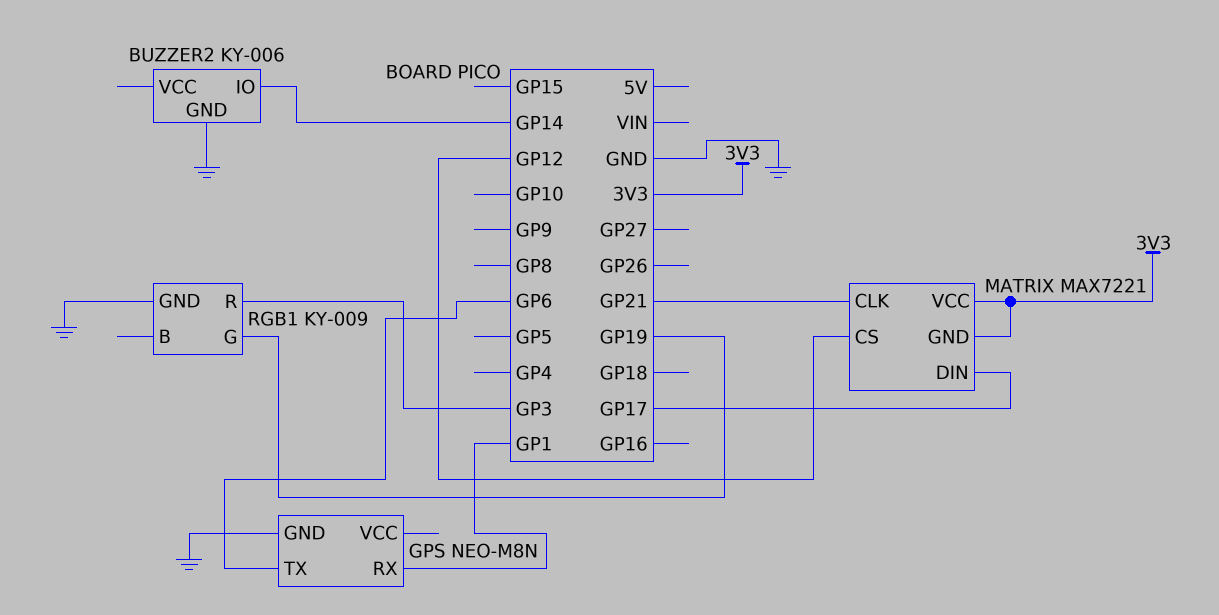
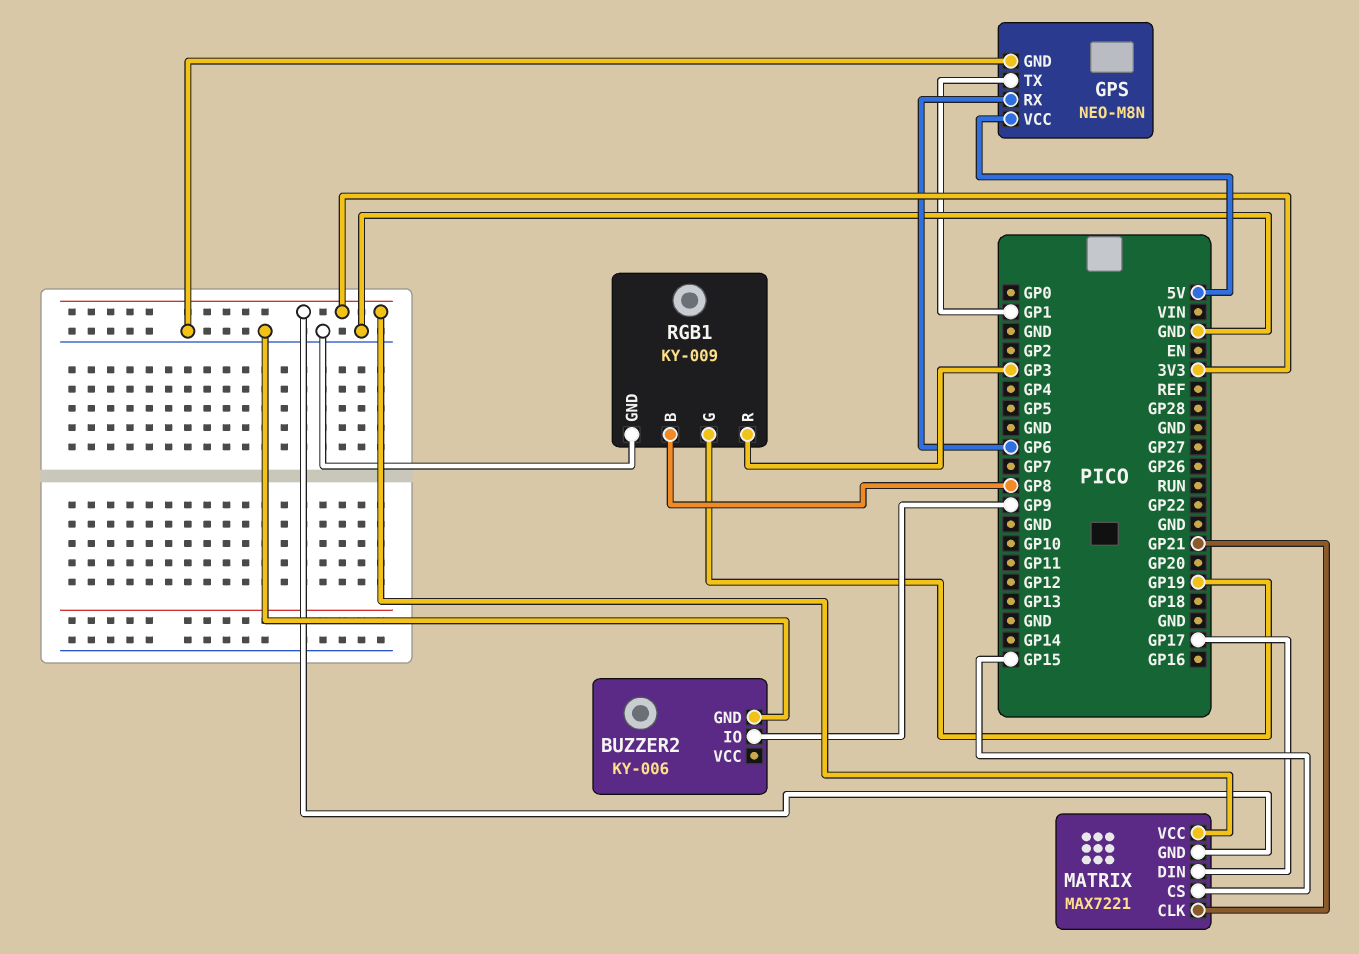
BUZZER2 pin IO: GP14 -> GP9
GPS pin RX: GP1 -> GP6
GPS pin TX: GP6 -> GP1
GPS pin VCC: none -> 5V
MATRIX pin CS: GP12 -> GP15
RGB1 pin B: none -> GP8

